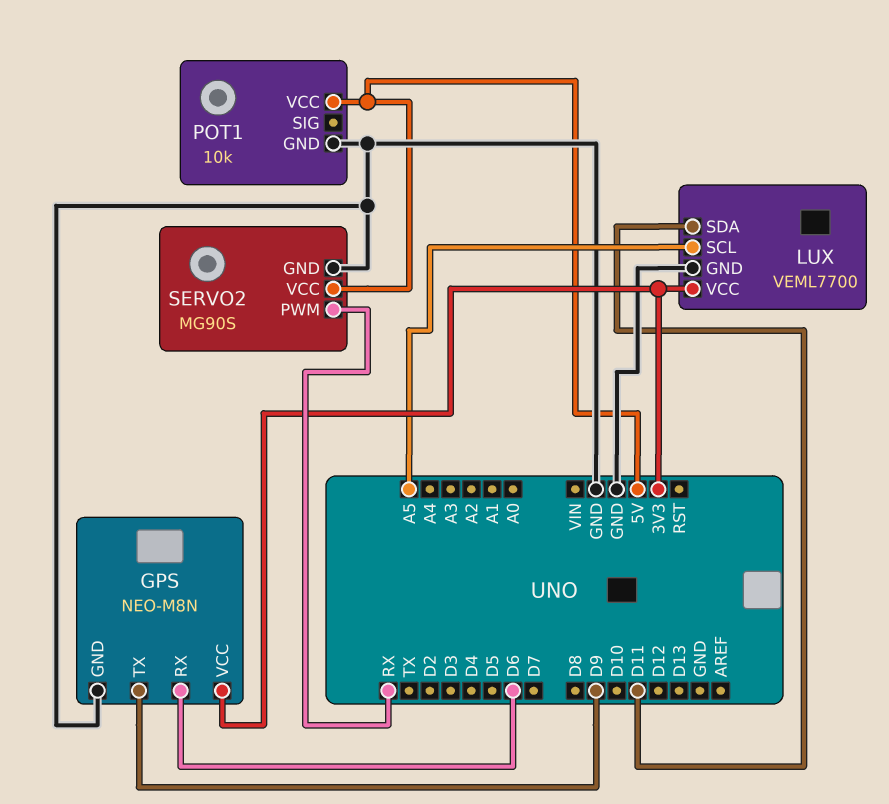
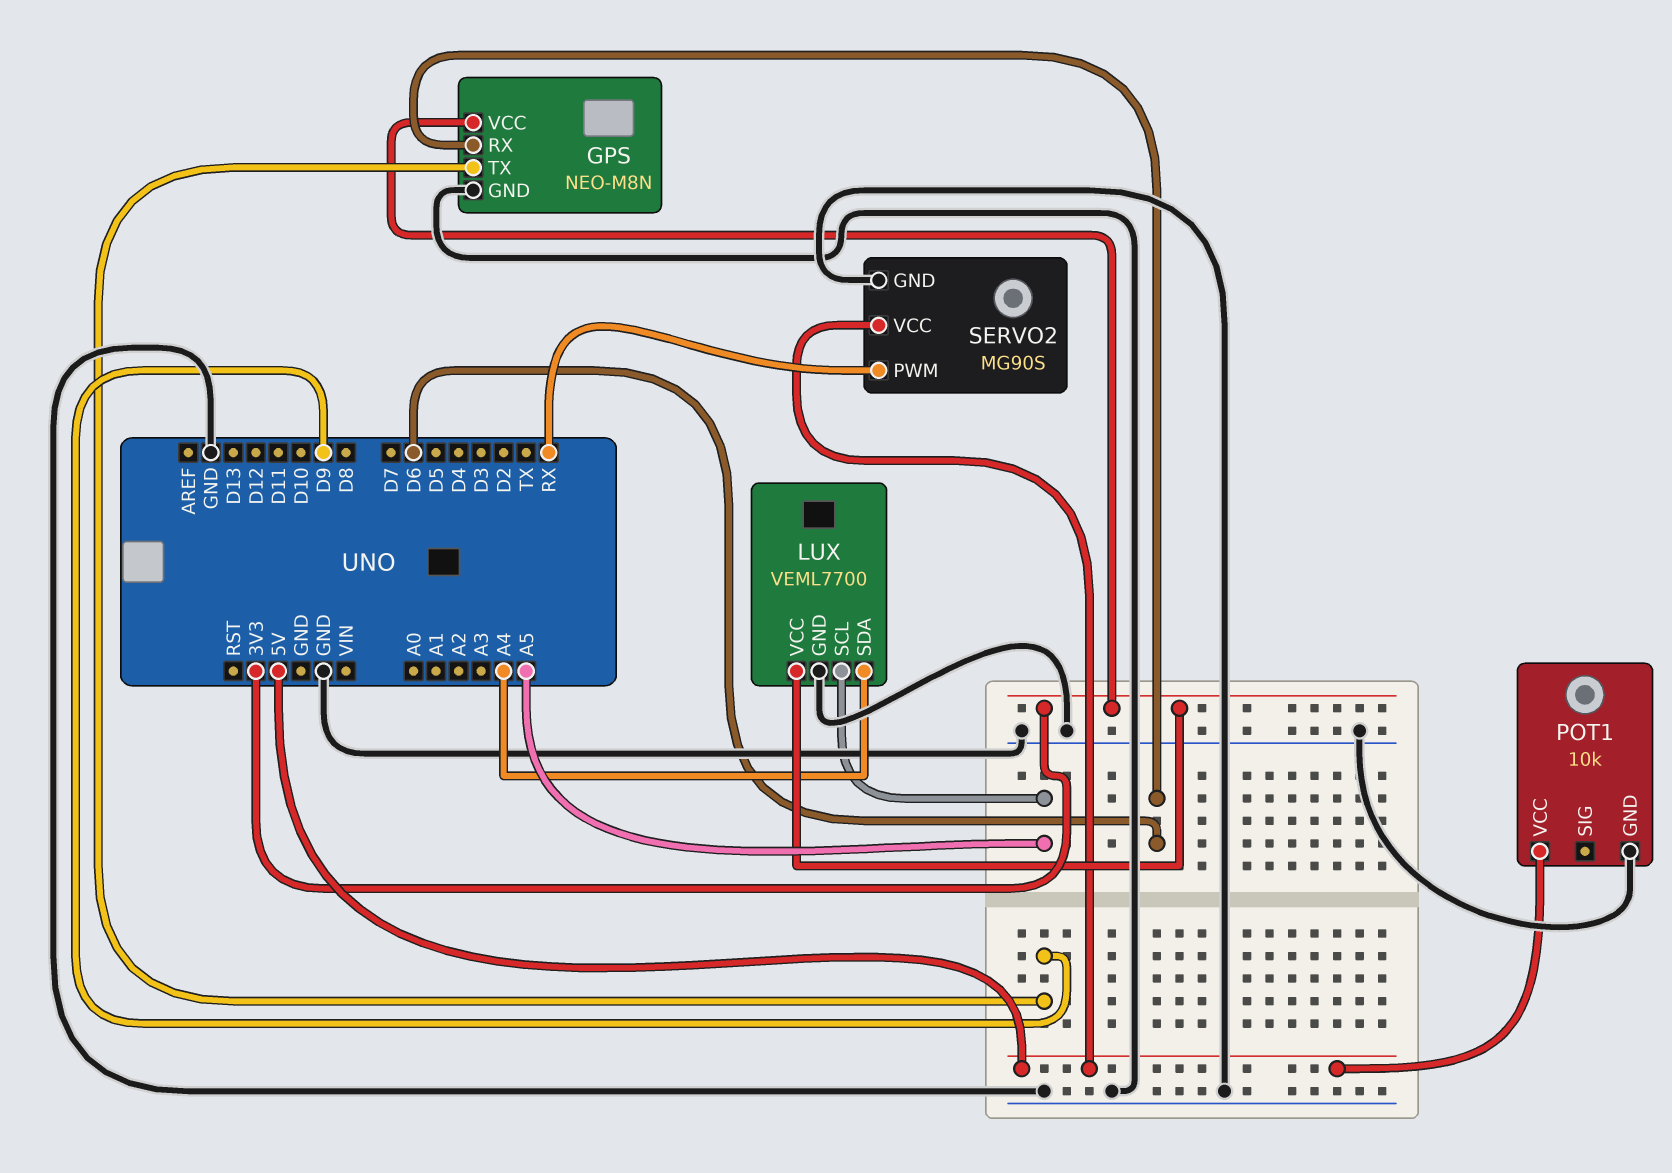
LUX pin SDA: D11 -> A4

